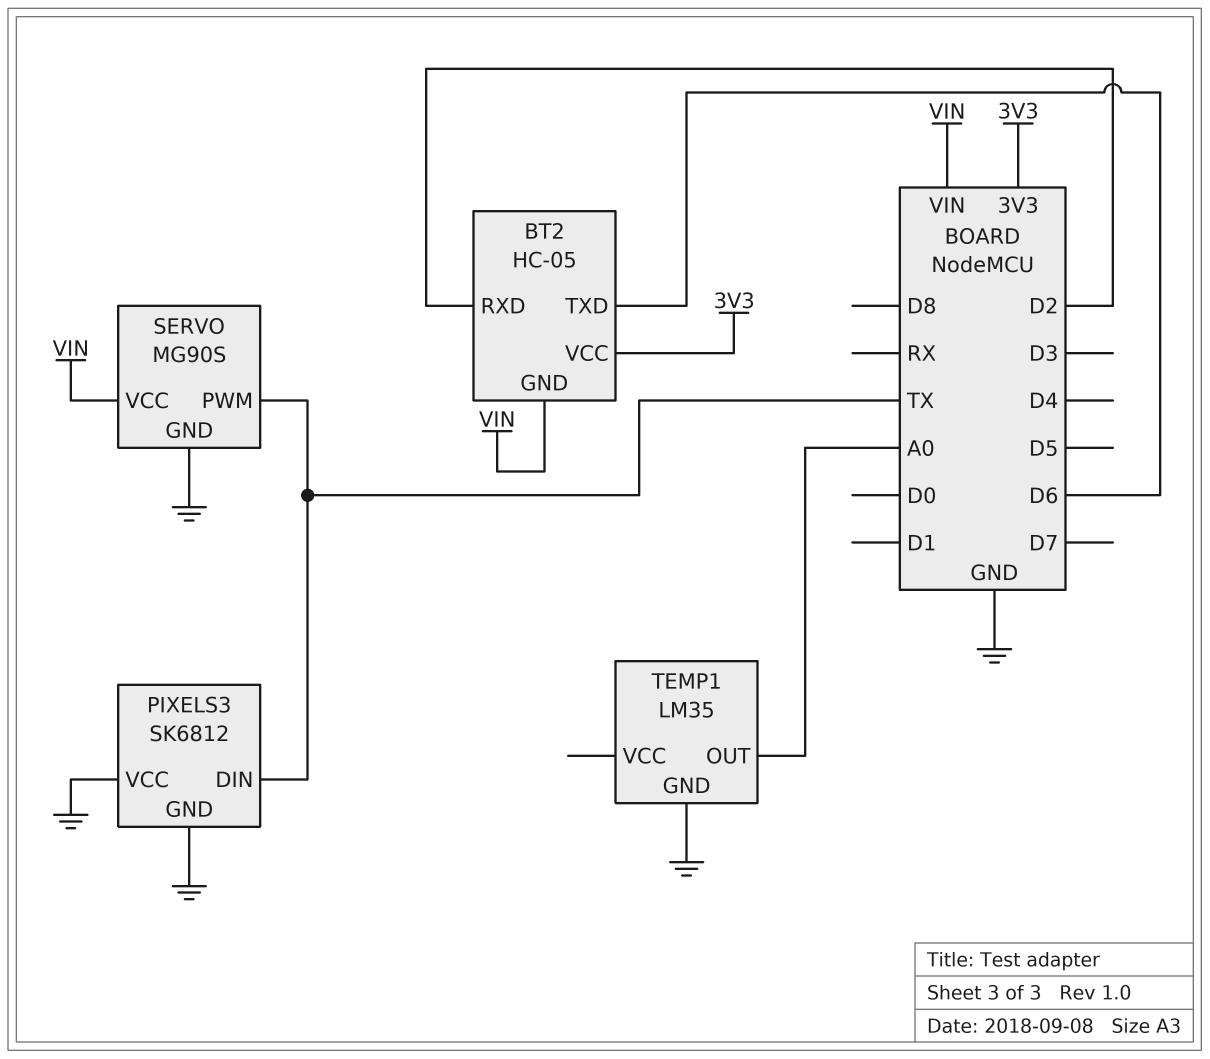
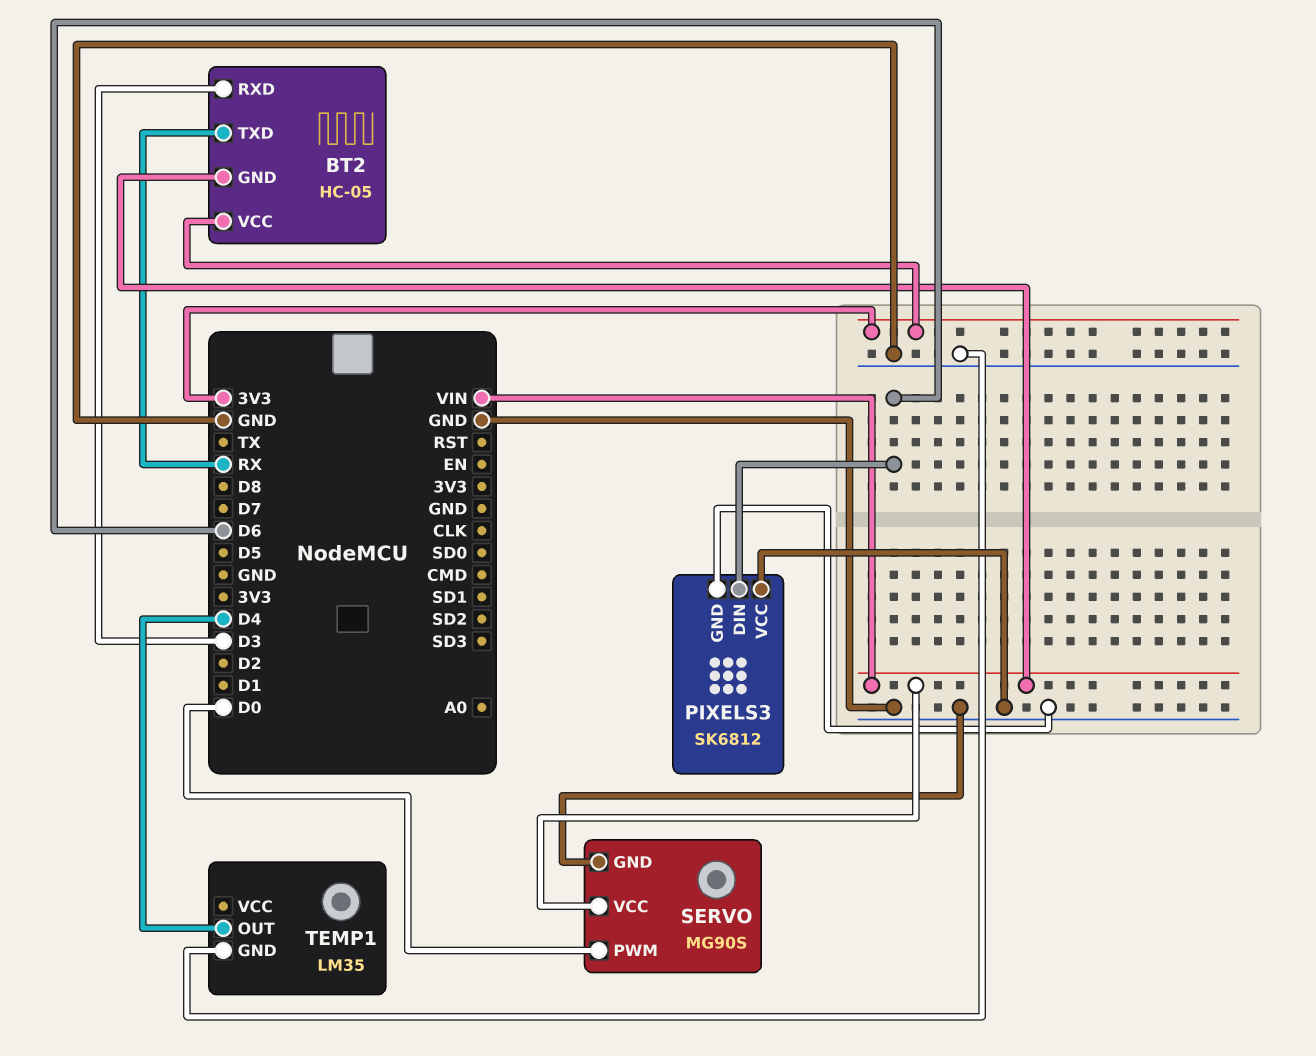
BT2 pin RXD: D2 -> D3
BT2 pin TXD: D6 -> RX
PIXELS3 pin DIN: TX -> D6
SERVO pin PWM: TX -> D0
TEMP1 pin OUT: A0 -> D4

